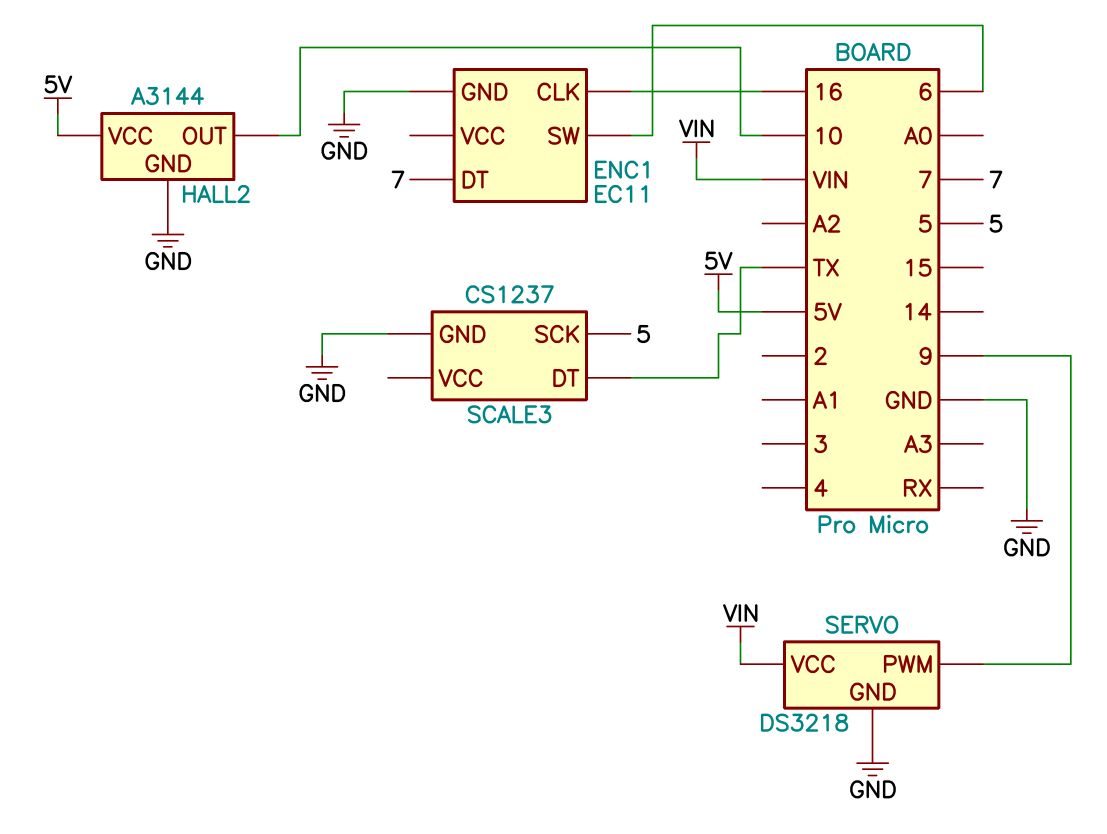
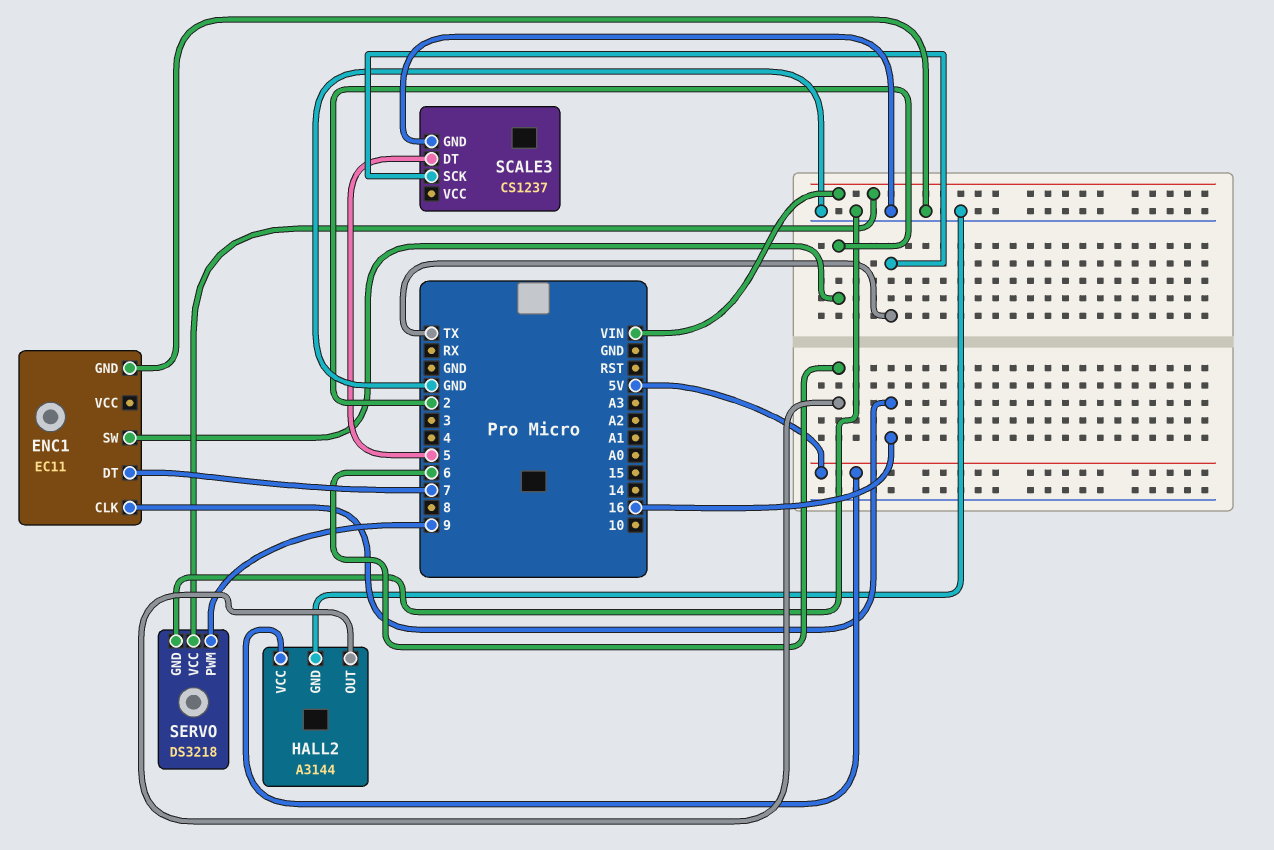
ENC1 pin SW: 6 -> 2
HALL2 pin OUT: 10 -> 6
SCALE3 pin DT: TX -> 5
SCALE3 pin SCK: 5 -> TX

